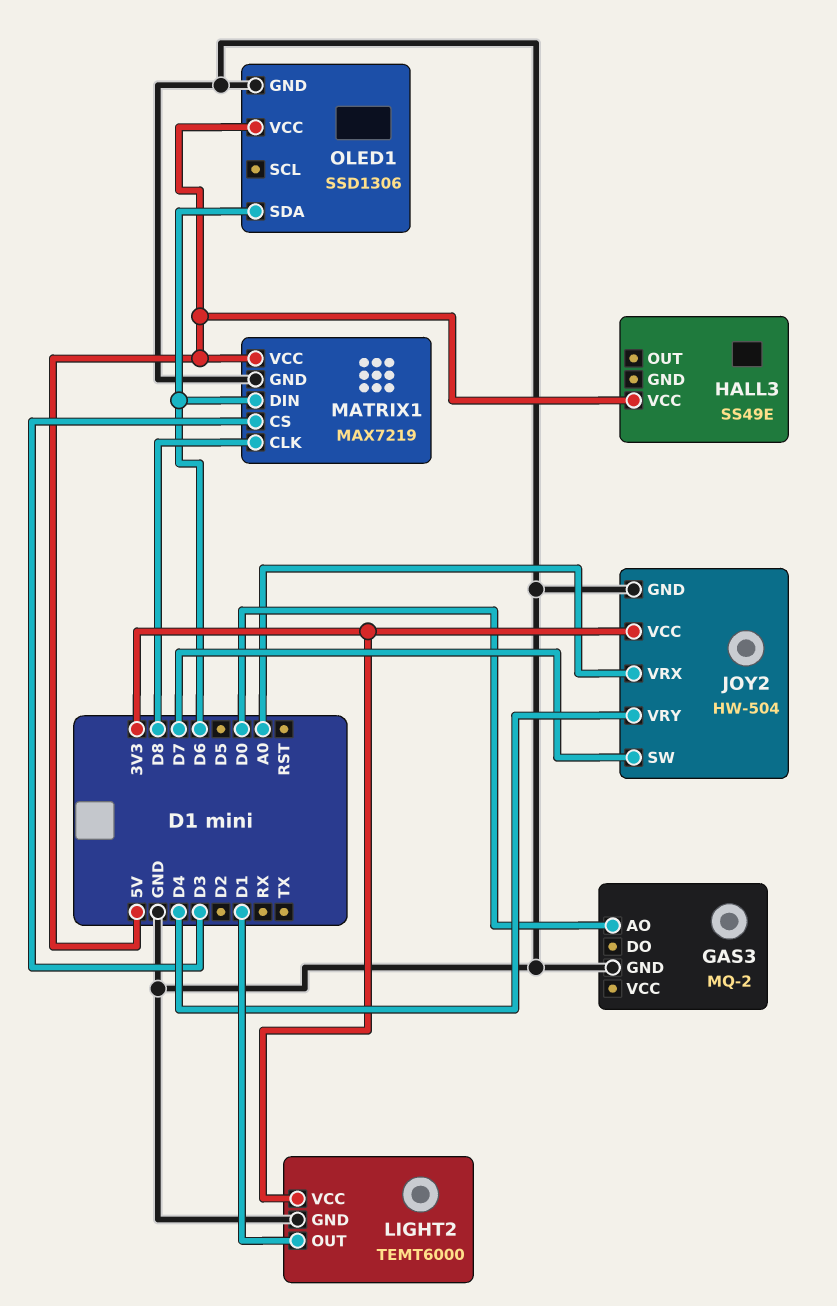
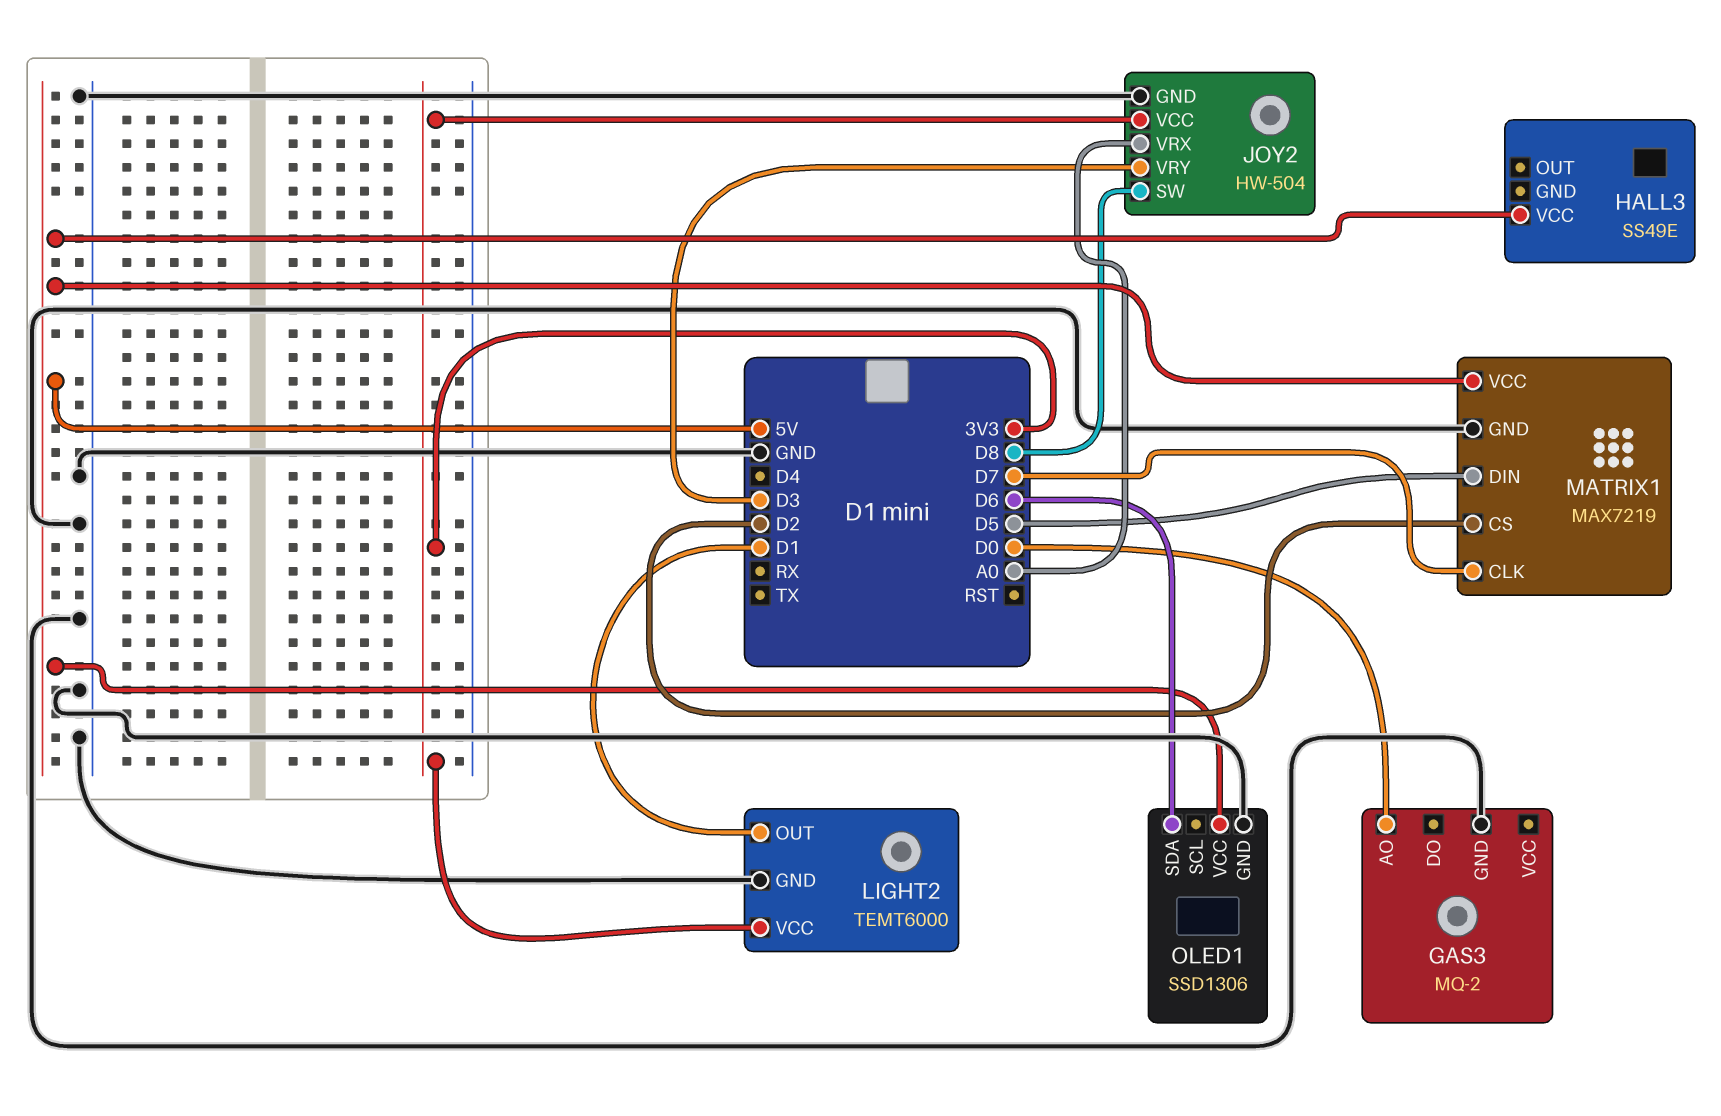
JOY2 pin SW: D7 -> D8
JOY2 pin VRY: D4 -> D3
MATRIX1 pin CLK: D8 -> D7
MATRIX1 pin CS: D3 -> D2
MATRIX1 pin DIN: D6 -> D5

